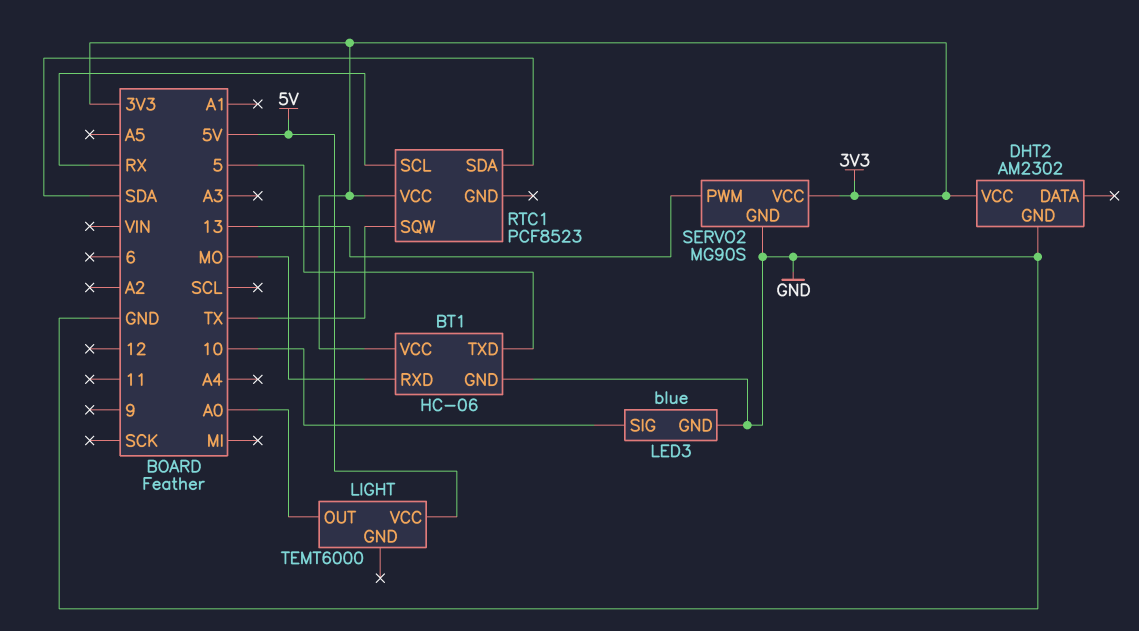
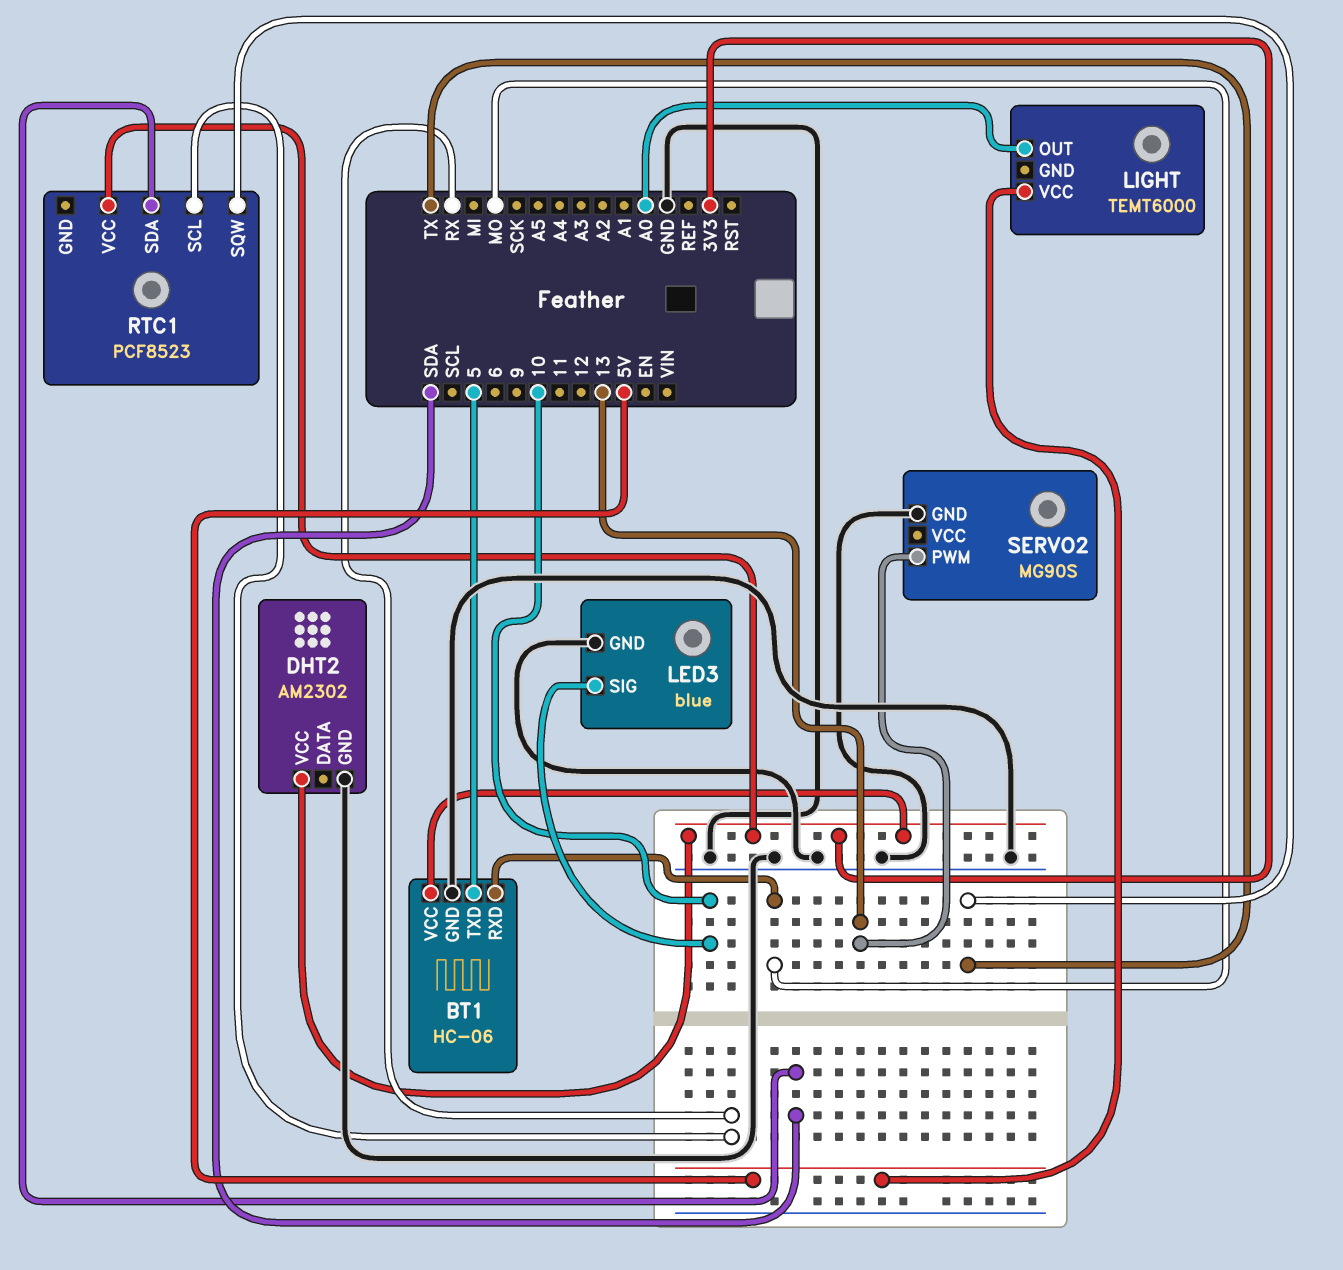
SERVO2 pin VCC: 3V3 -> none

